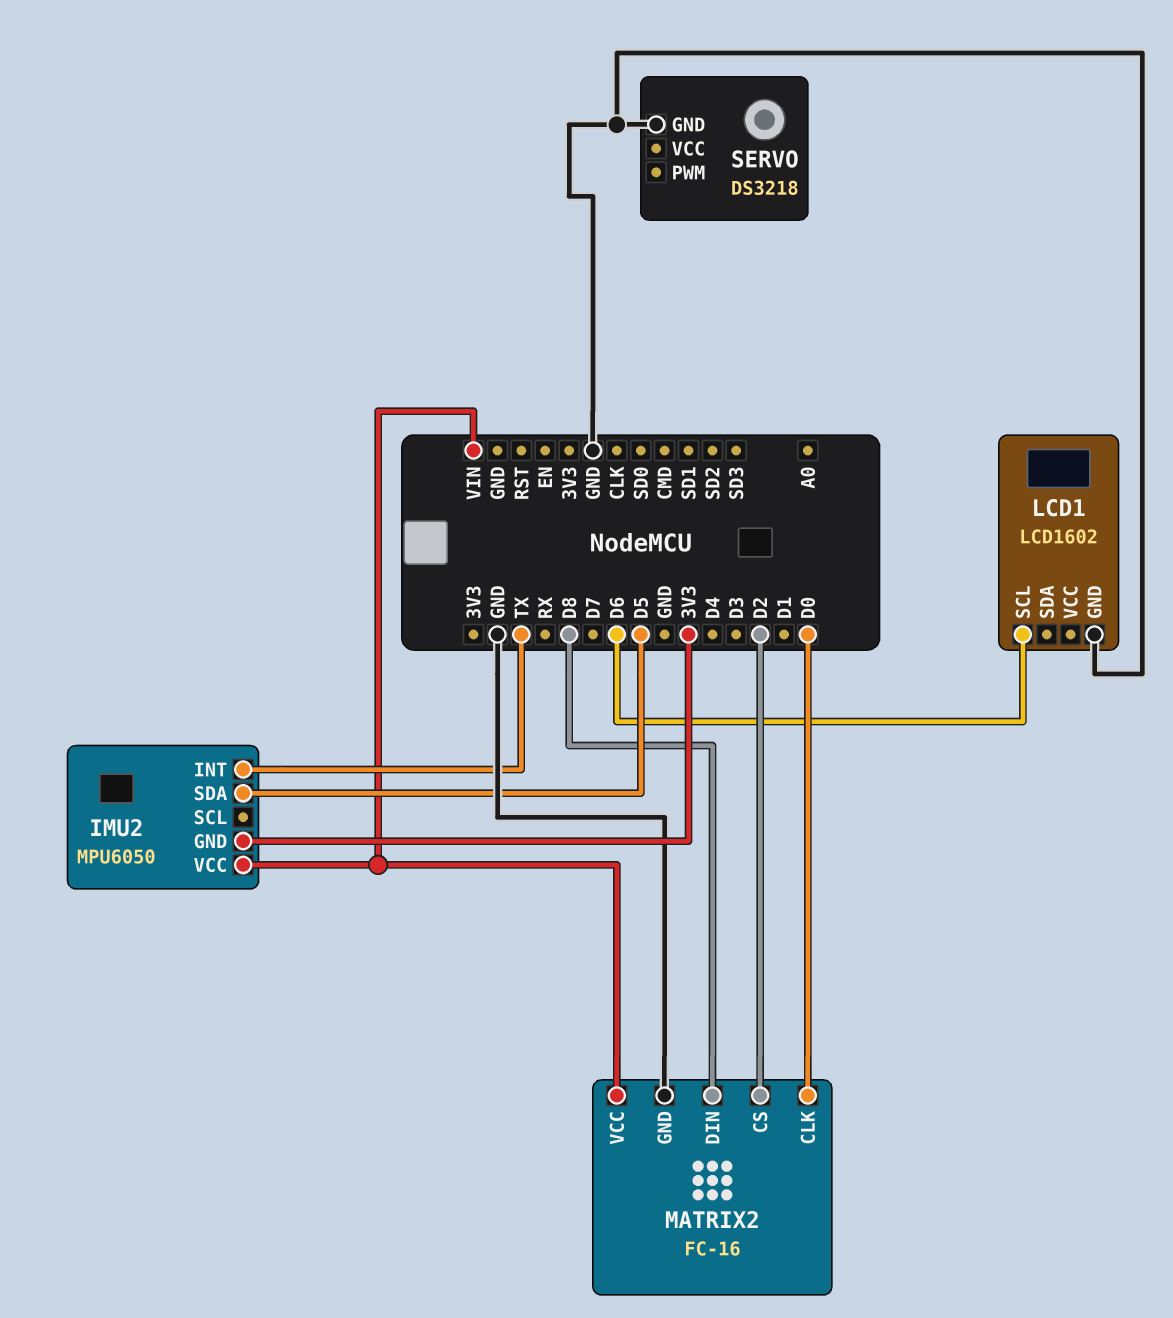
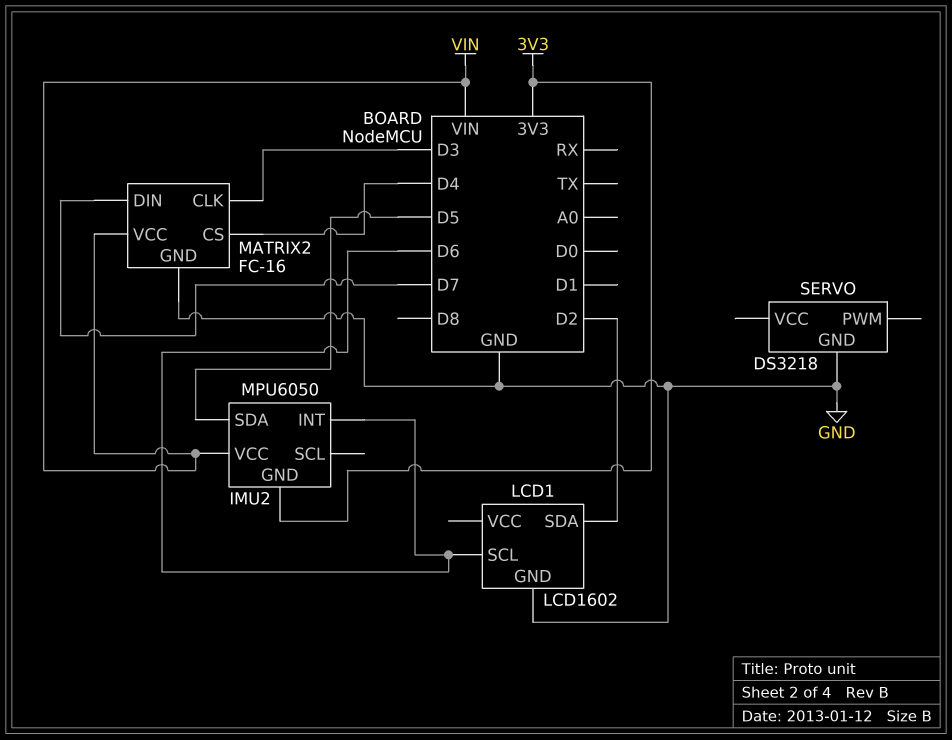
IMU2 pin INT: TX -> D6
LCD1 pin SDA: none -> D2
MATRIX2 pin CLK: D0 -> D3
MATRIX2 pin CS: D2 -> D4
MATRIX2 pin DIN: D8 -> D7

